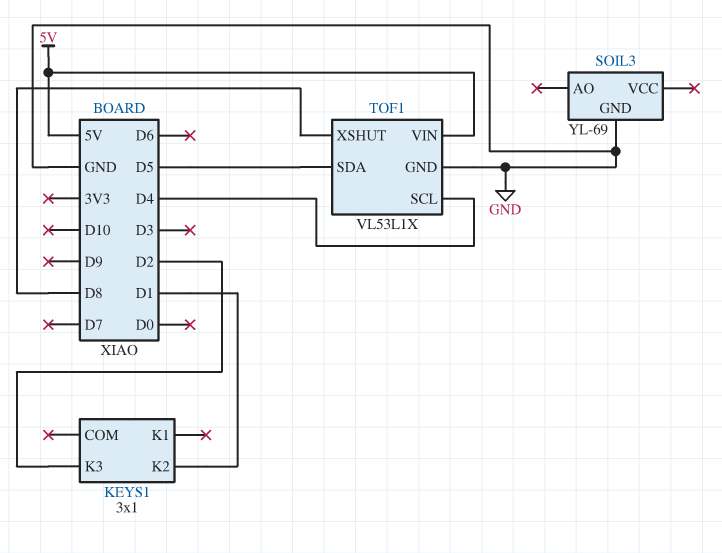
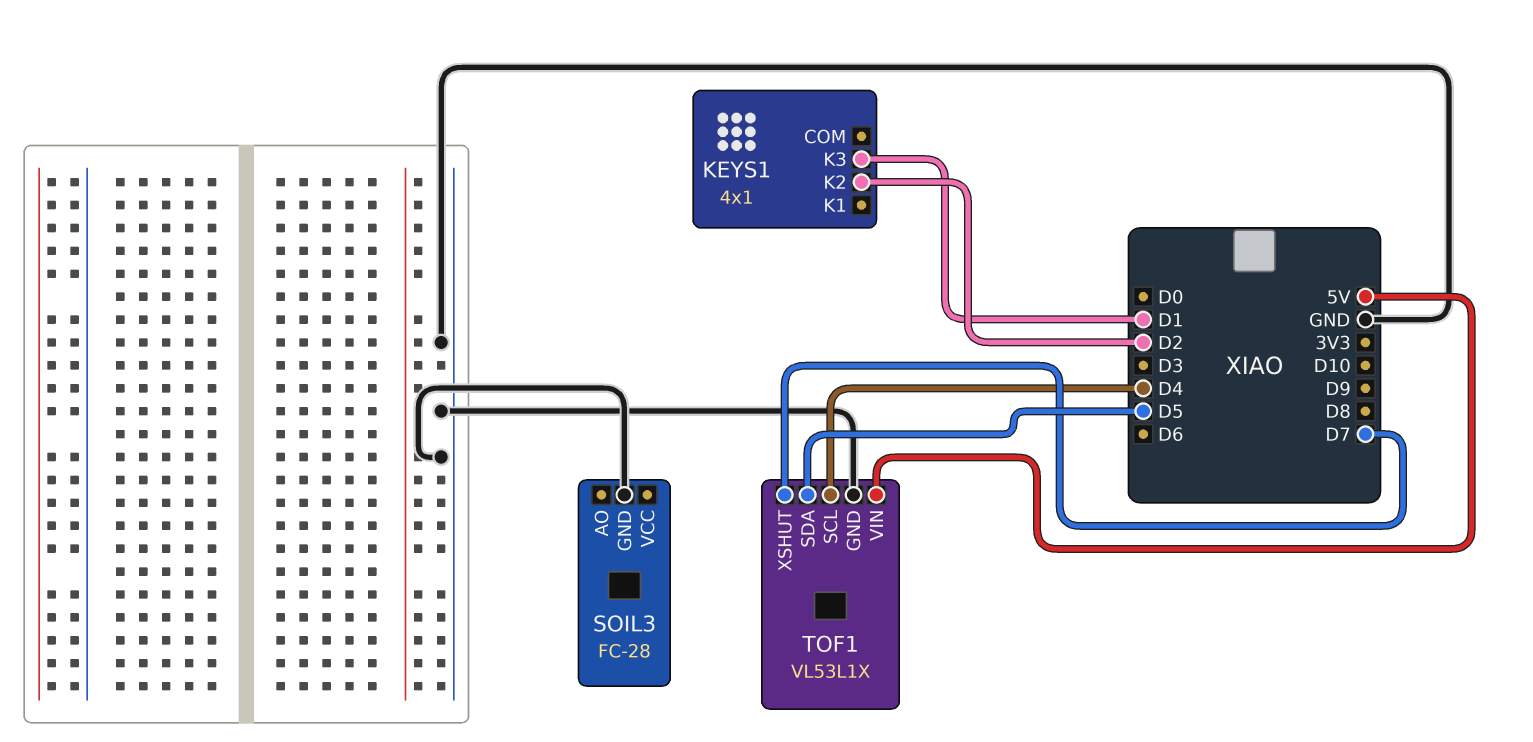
KEYS1: 3x1 -> 4x1
KEYS1 pin K2: D1 -> D2
KEYS1 pin K3: D2 -> D1
SOIL3: YL-69 -> FC-28
TOF1 pin XSHUT: D8 -> D7

